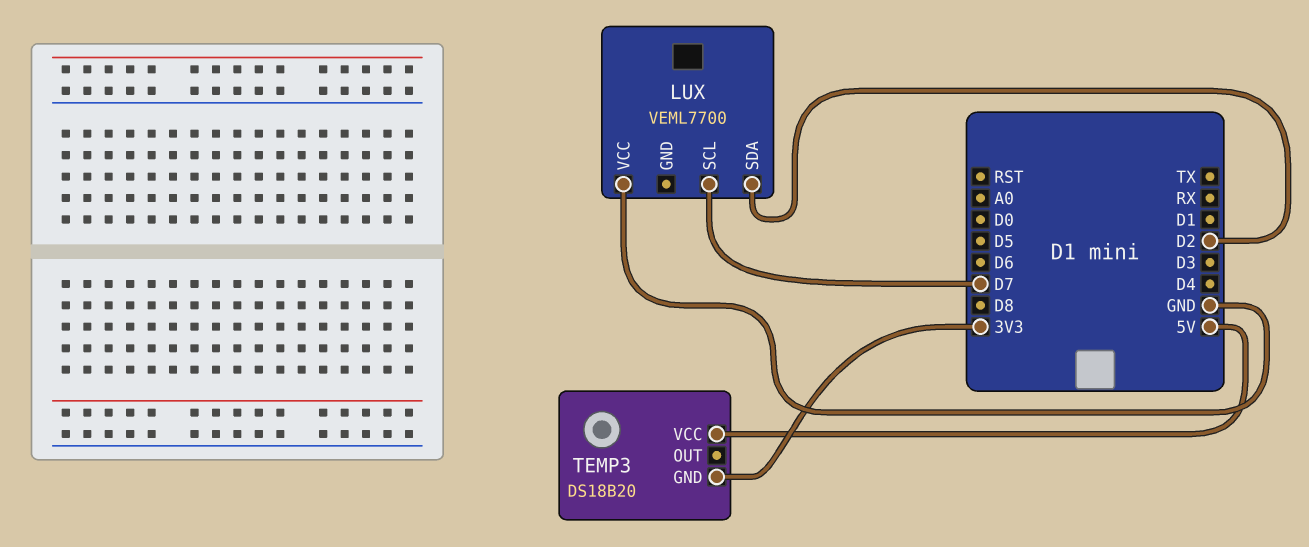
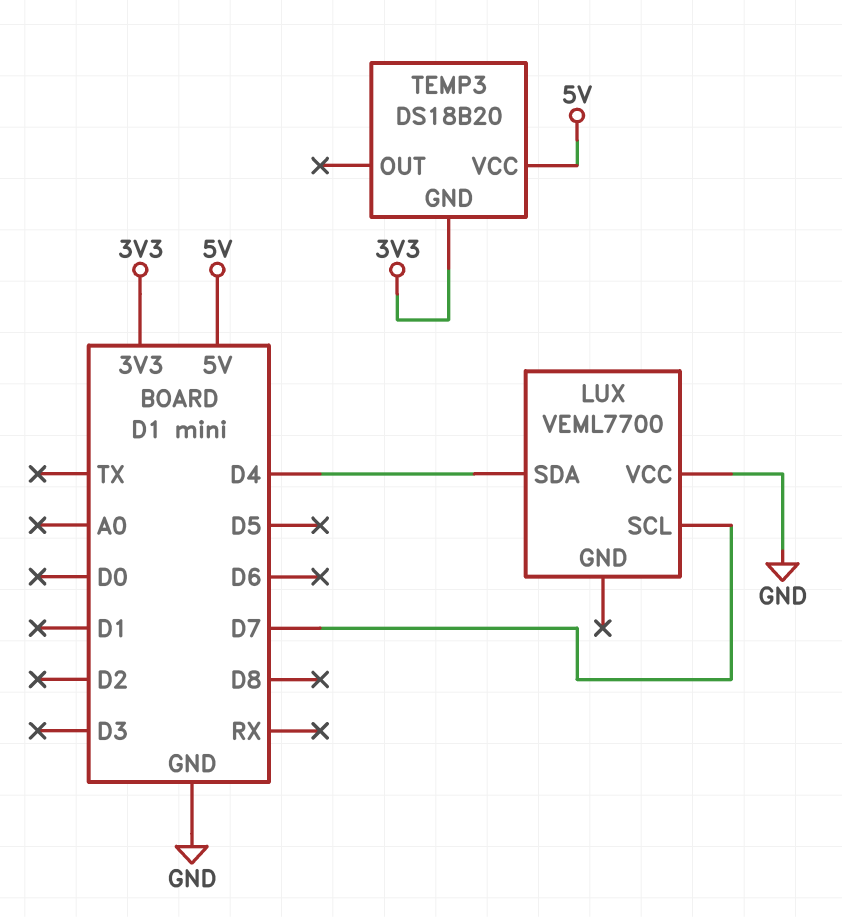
LUX pin SDA: D2 -> D4

